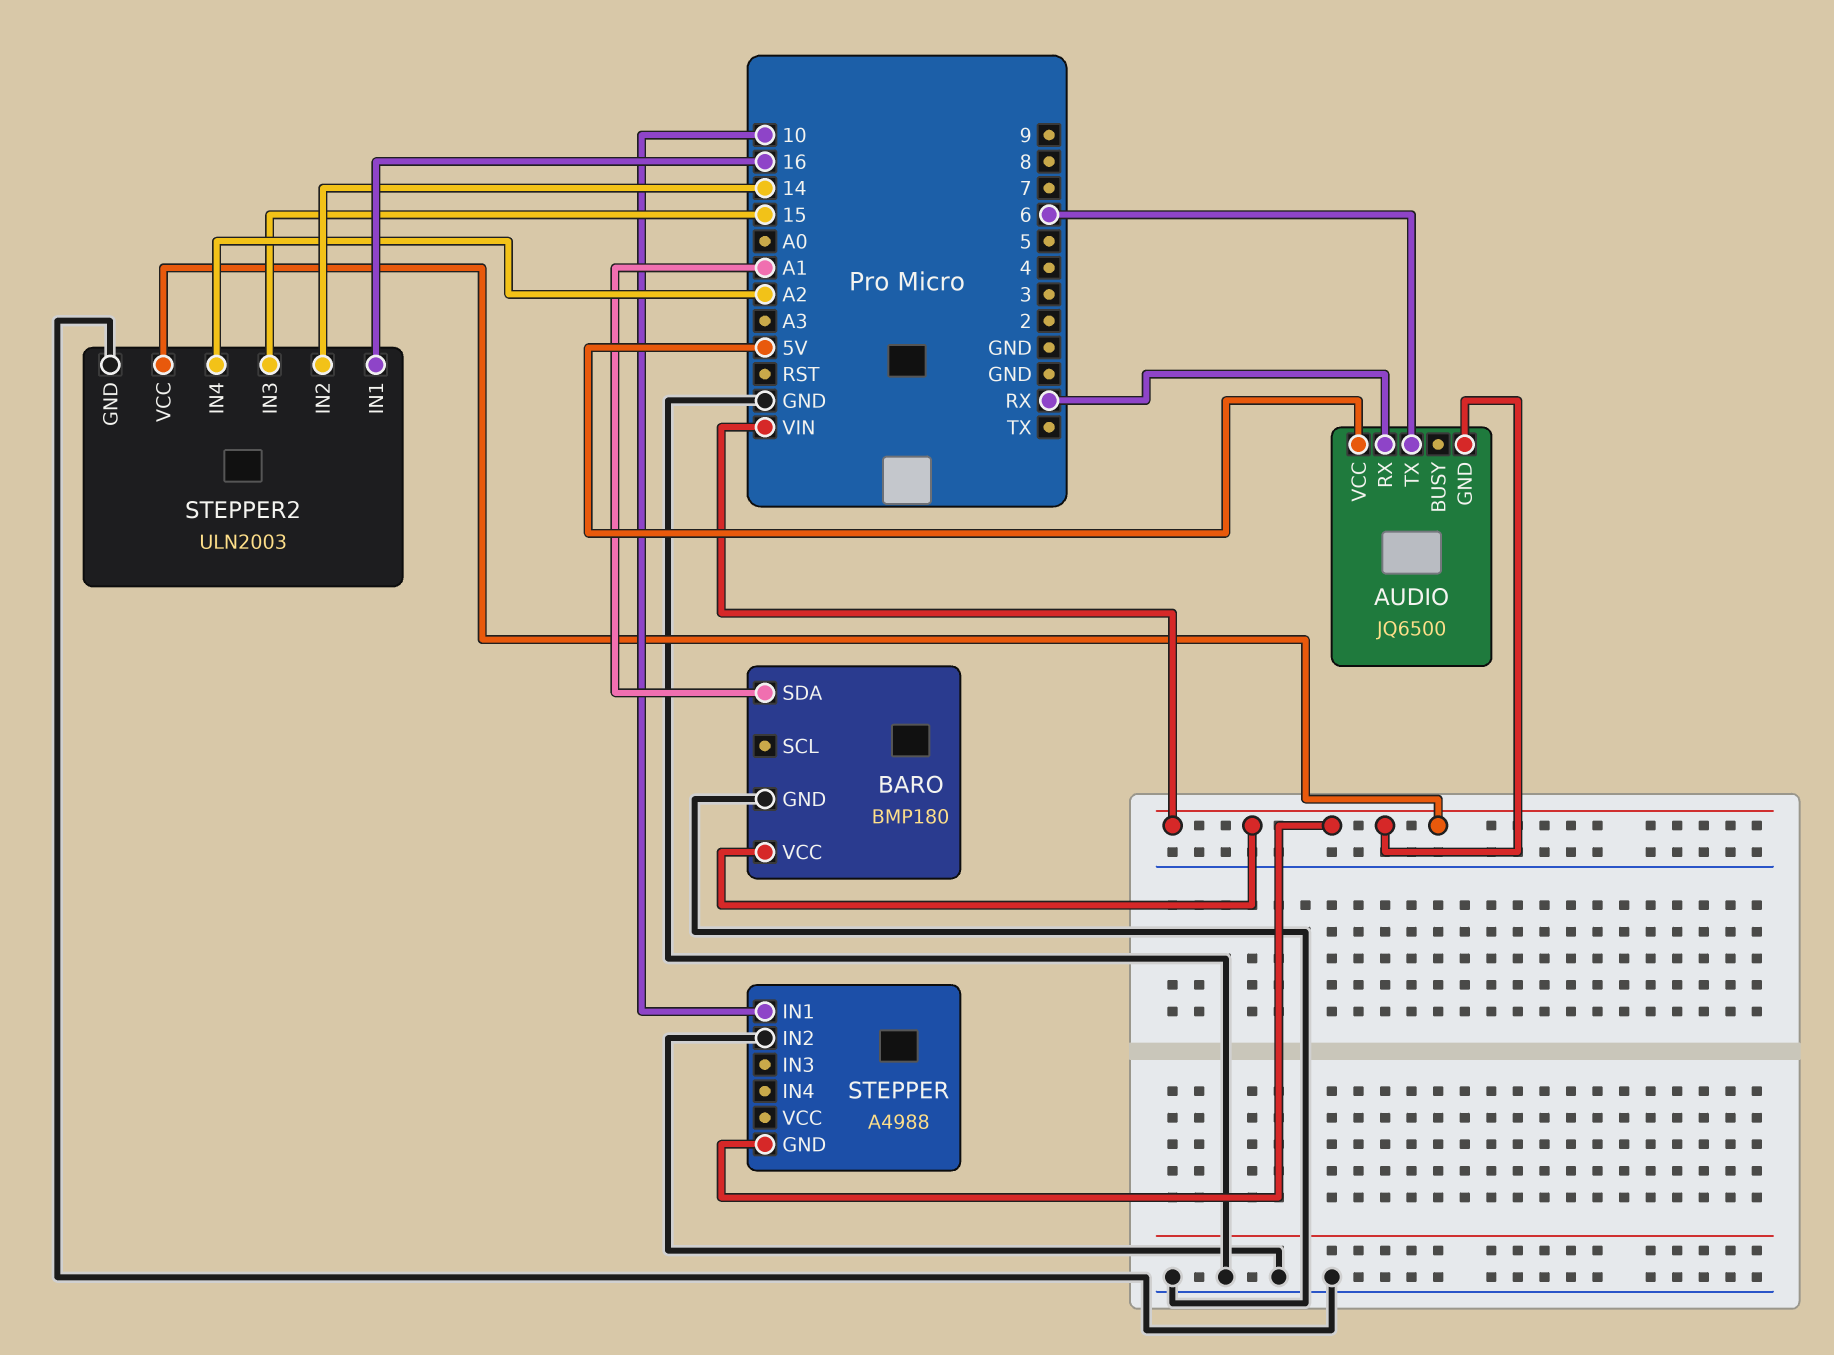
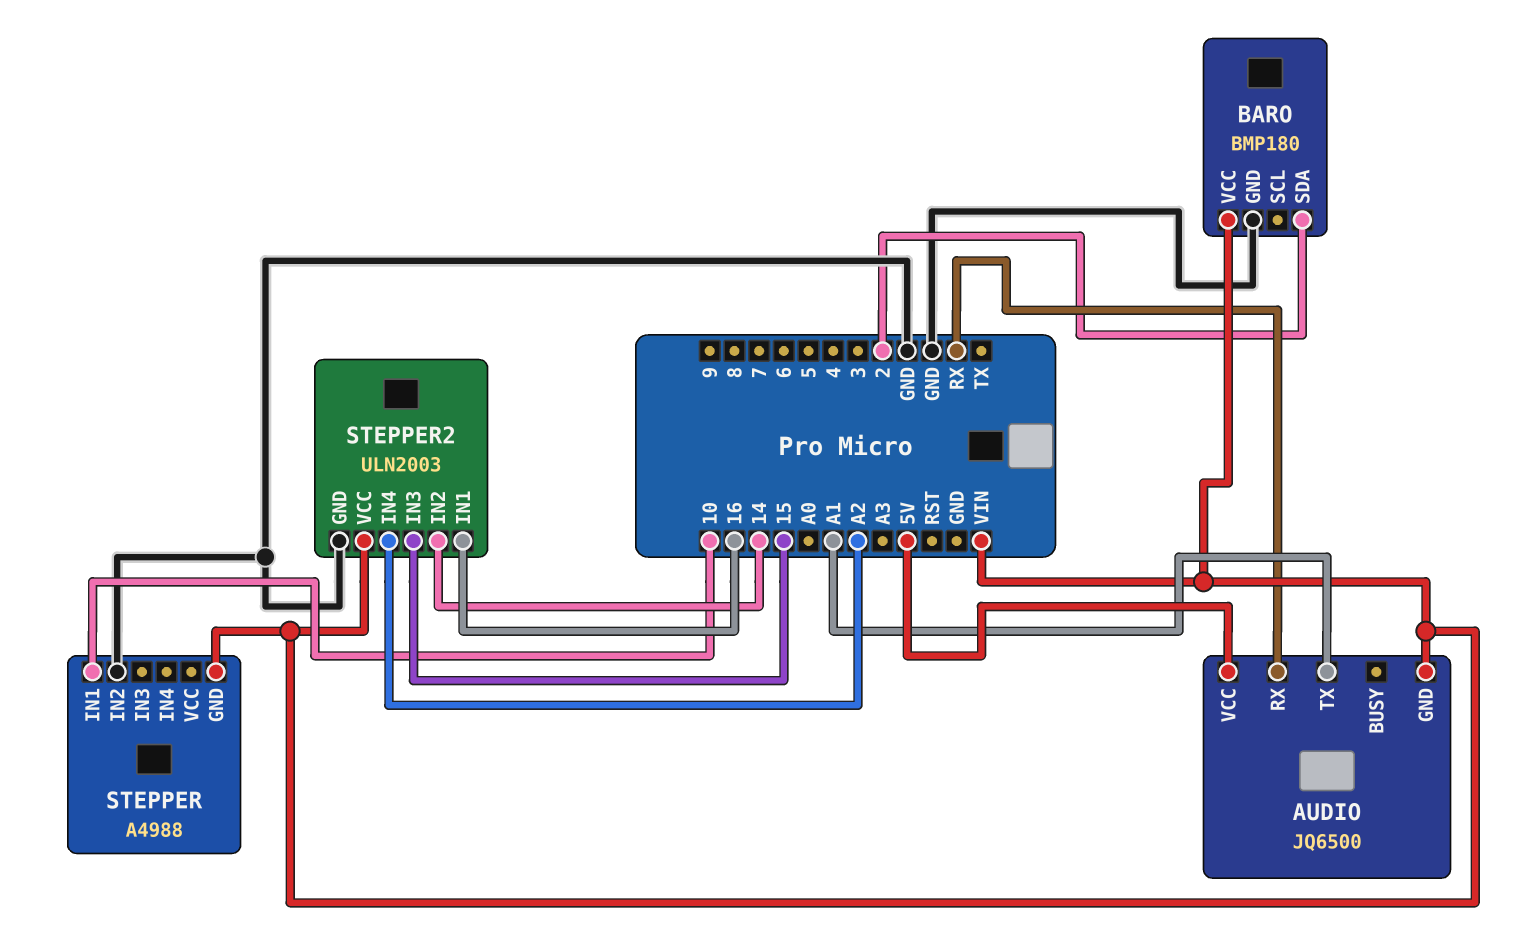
AUDIO pin TX: 6 -> A1
BARO pin SDA: A1 -> 2

